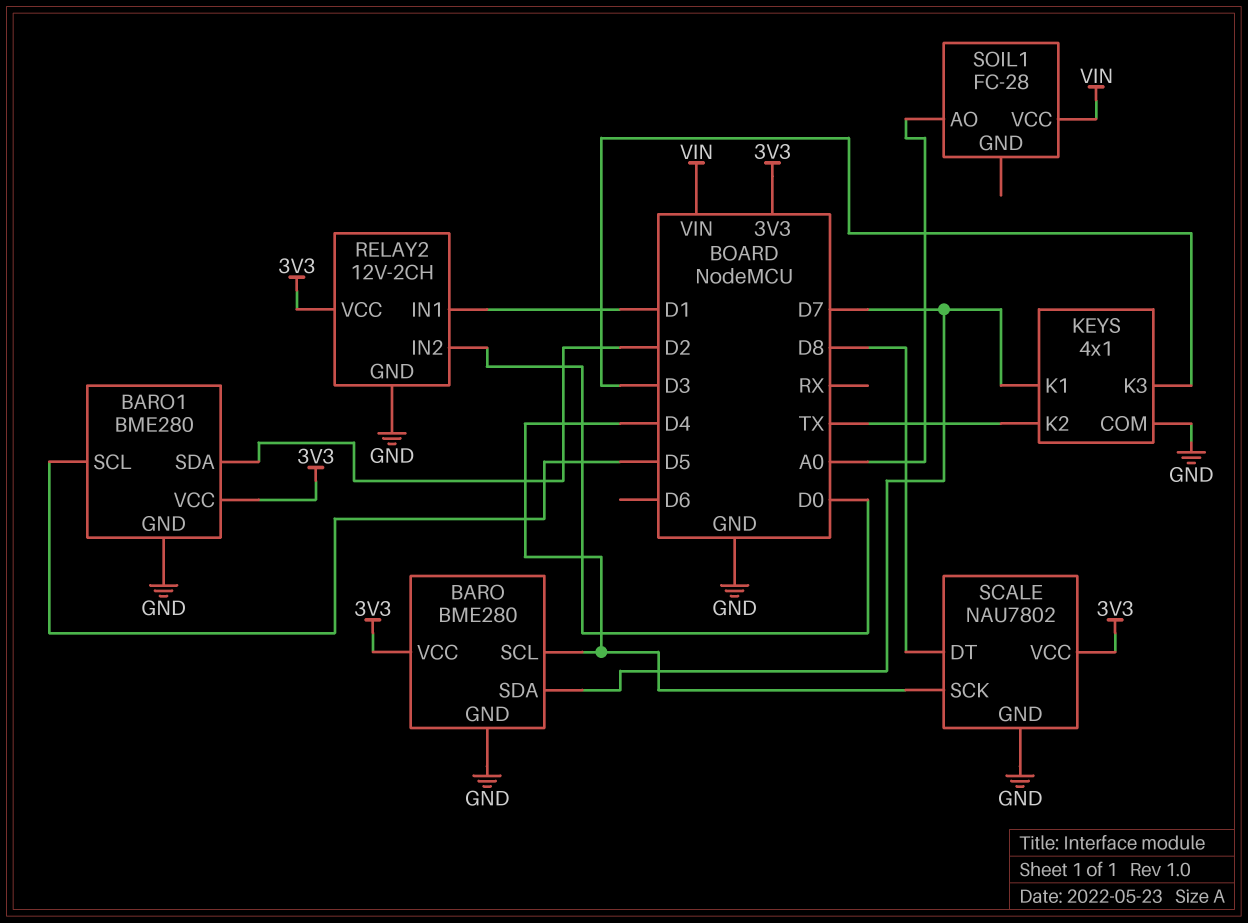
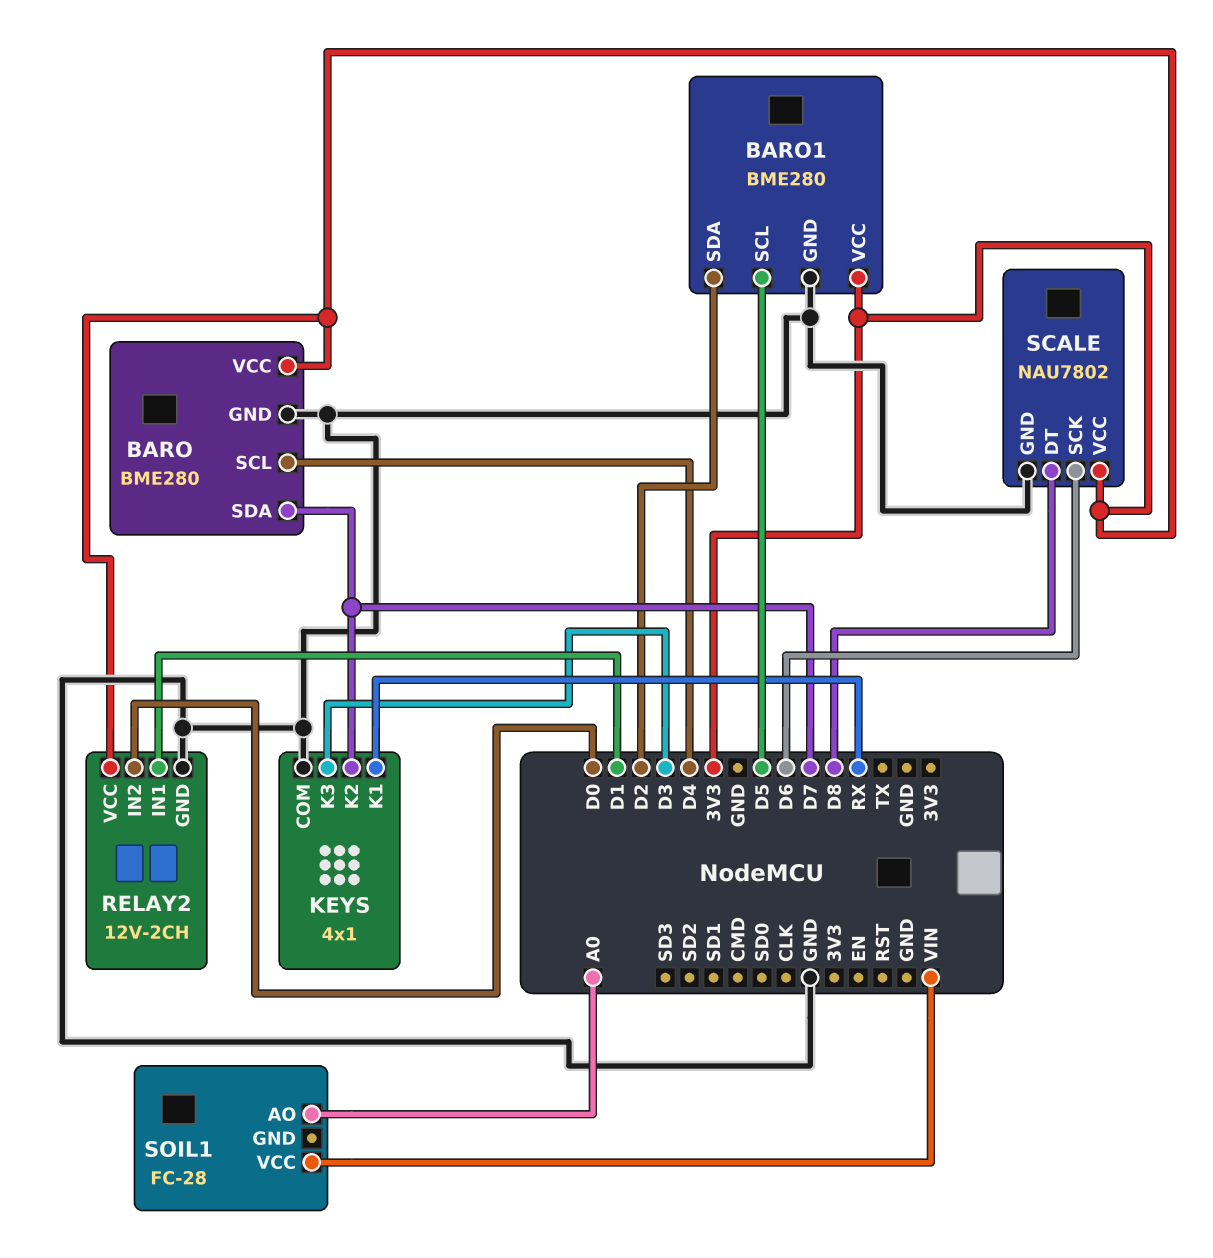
KEYS pin K1: D7 -> RX
KEYS pin K2: TX -> D7
SCALE pin SCK: D4 -> D6

